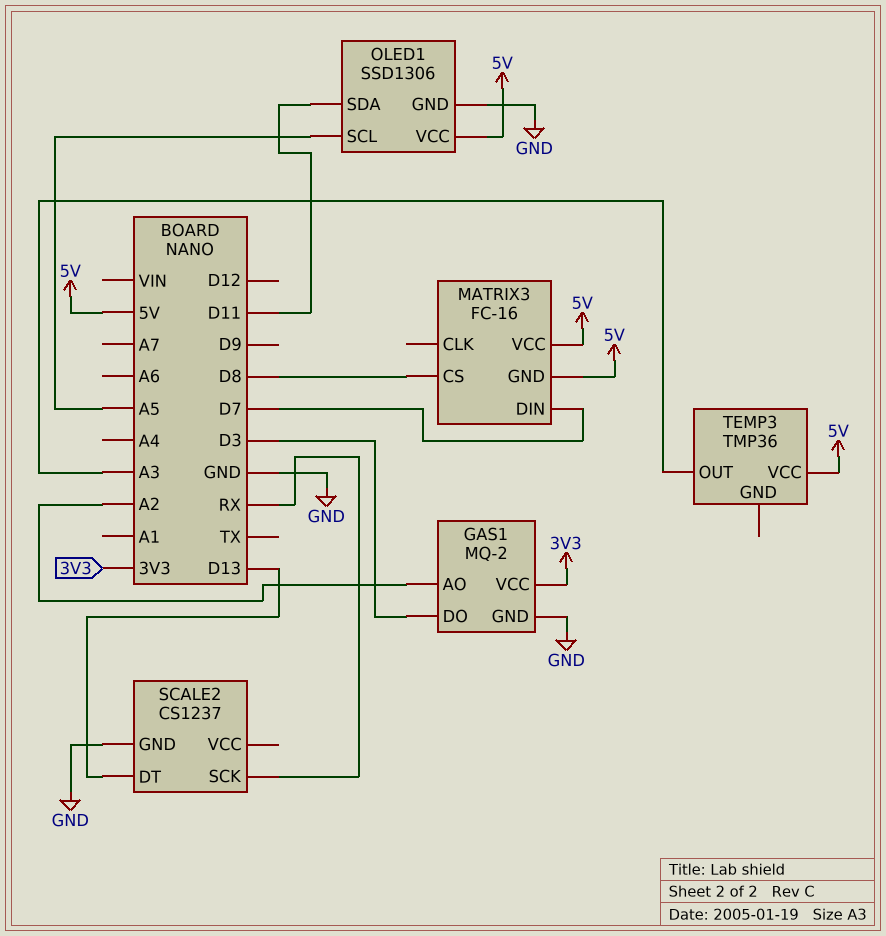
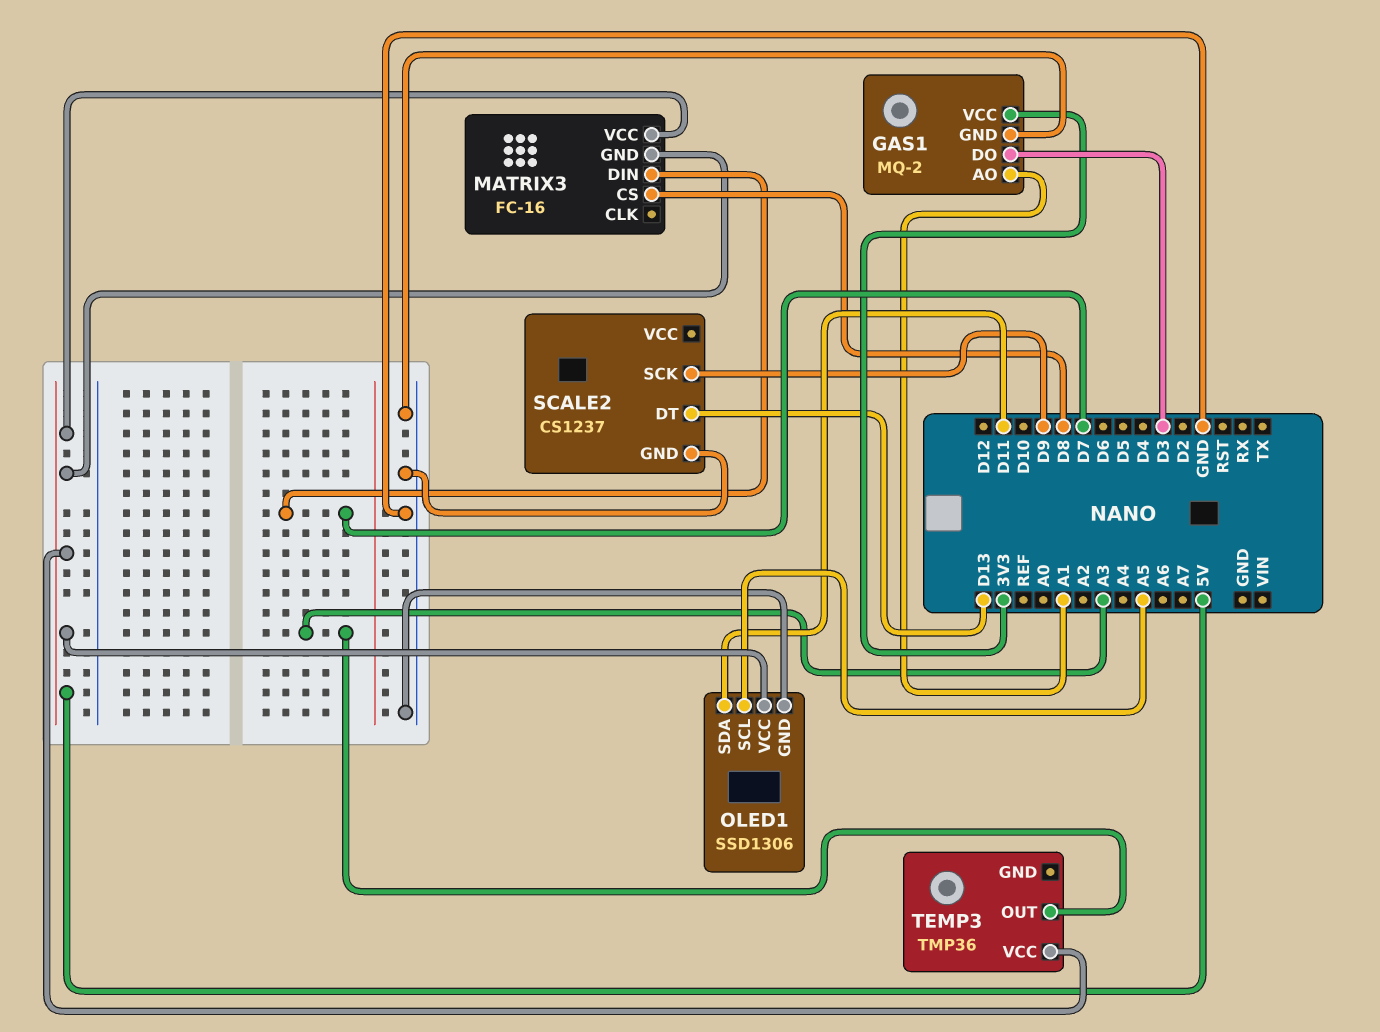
GAS1 pin AO: A2 -> A1
SCALE2 pin SCK: RX -> D9

